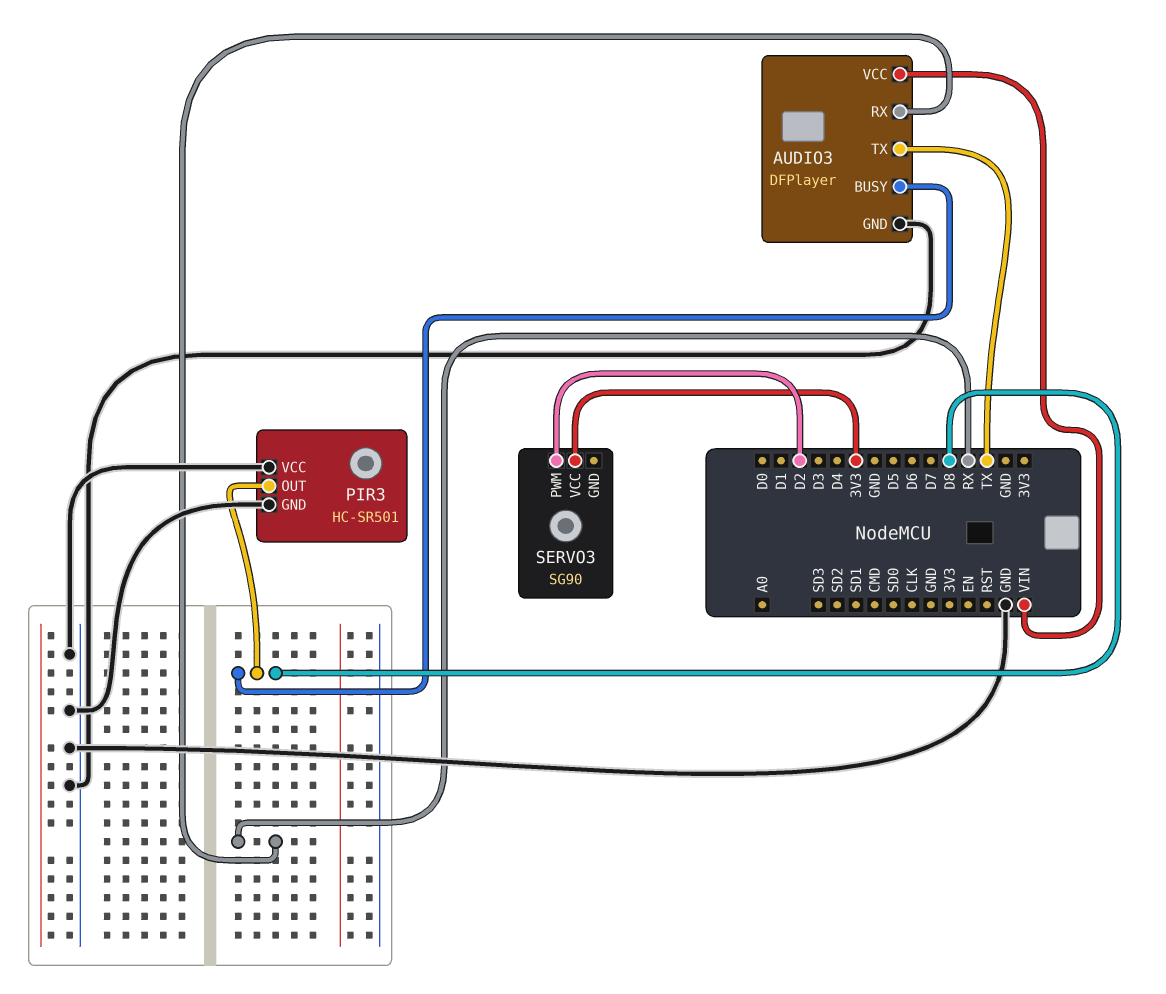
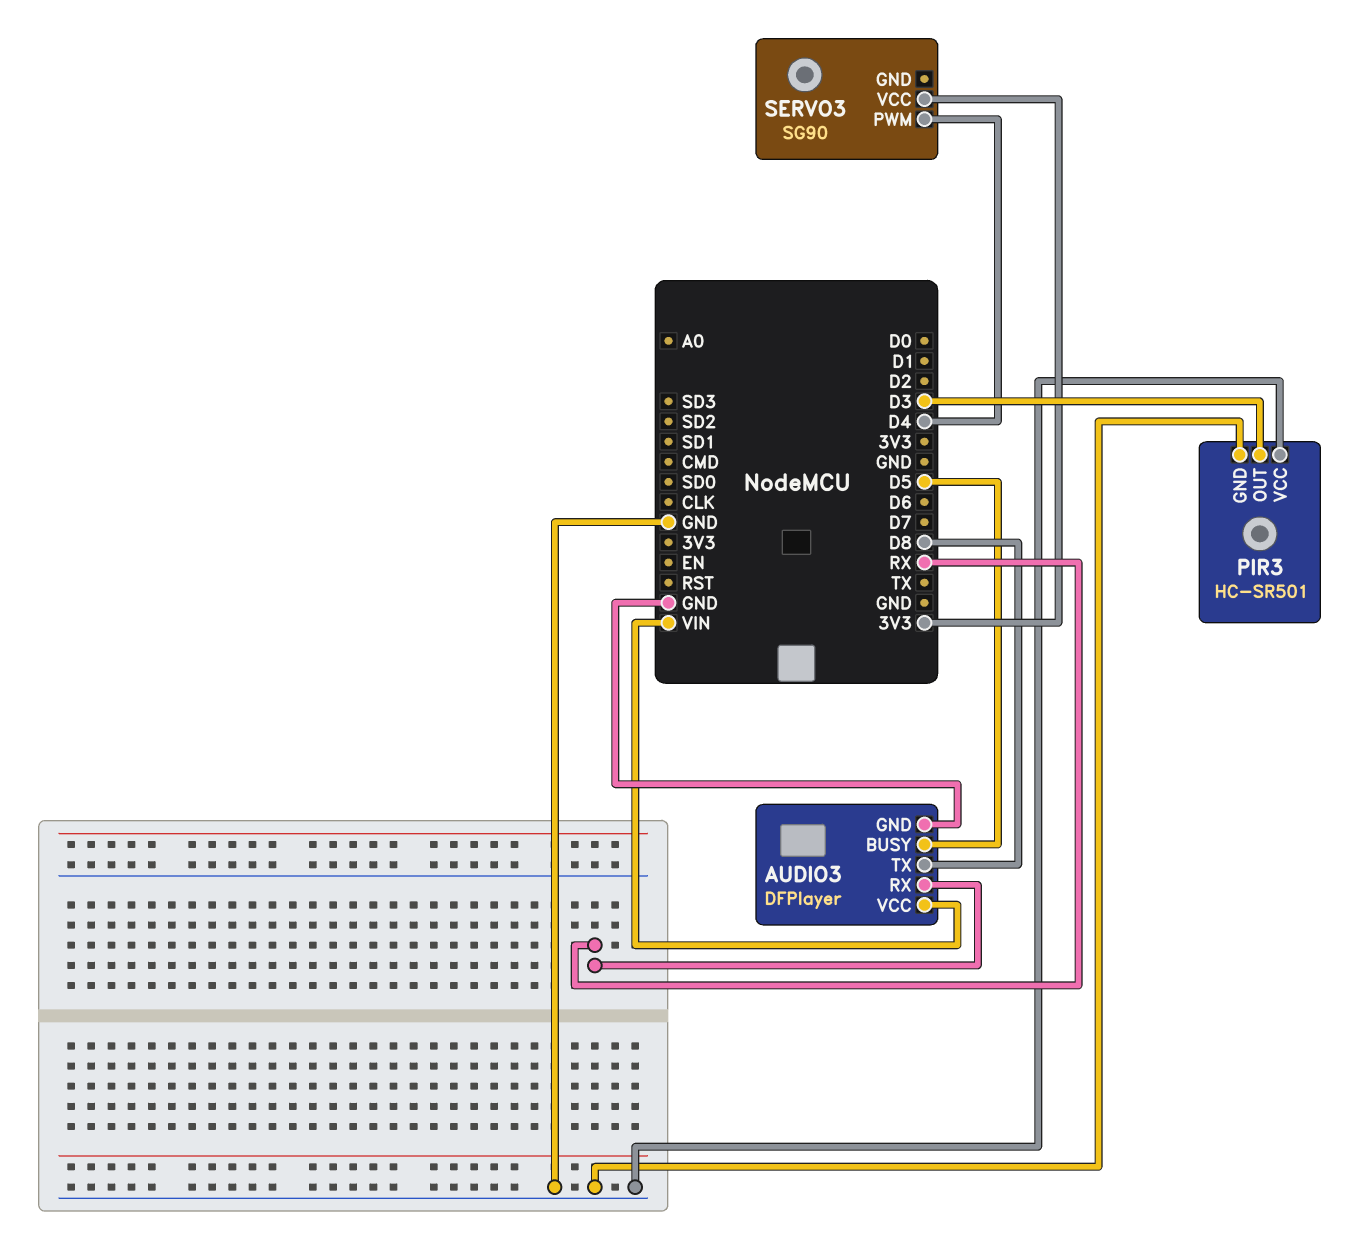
AUDIO3 pin BUSY: D8 -> D5
AUDIO3 pin TX: TX -> D8
PIR3 pin OUT: D8 -> D3
SERVO3 pin PWM: D2 -> D4

